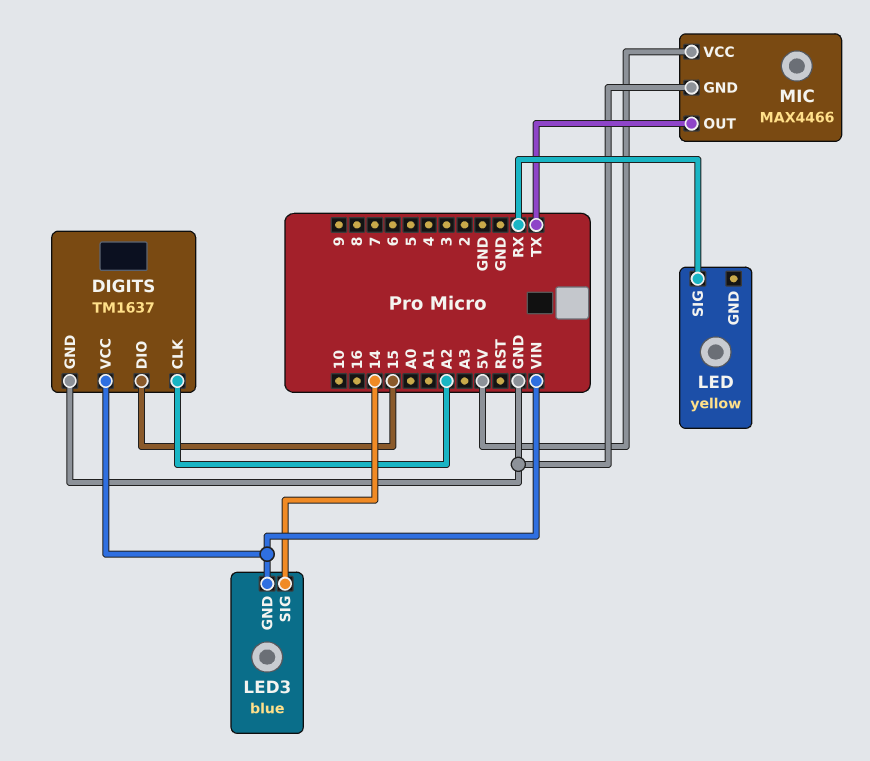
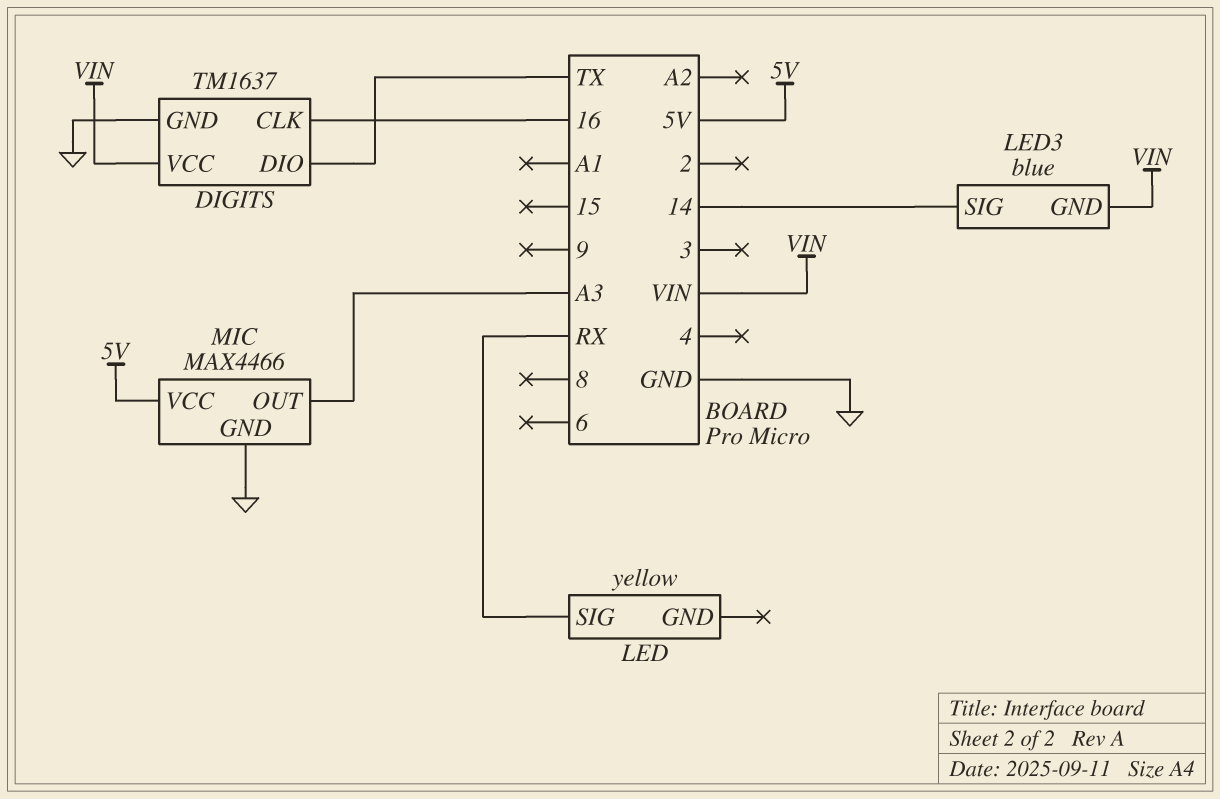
DIGITS pin CLK: A2 -> 16
DIGITS pin DIO: 15 -> TX
MIC pin OUT: TX -> A3

